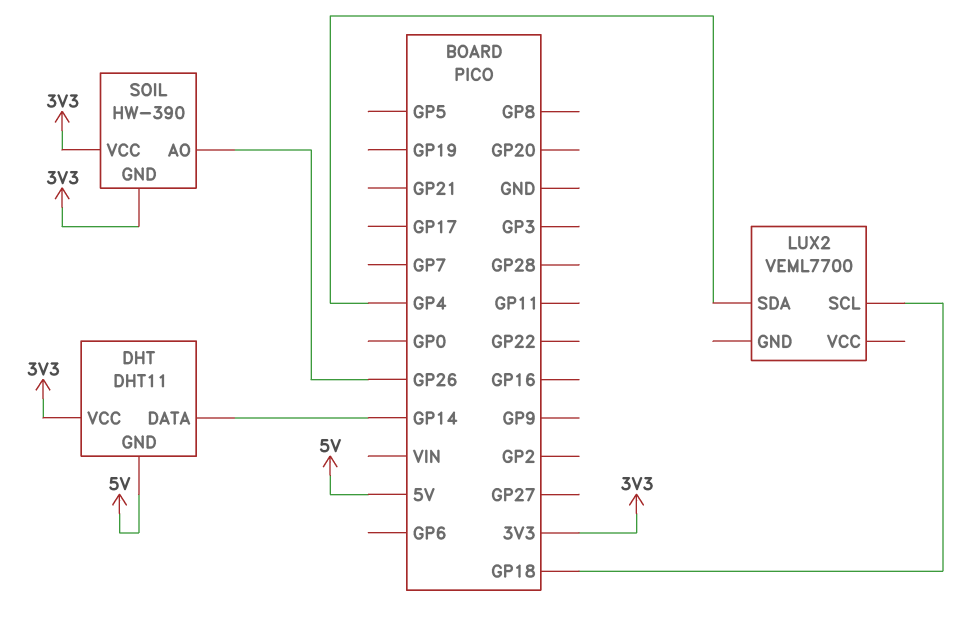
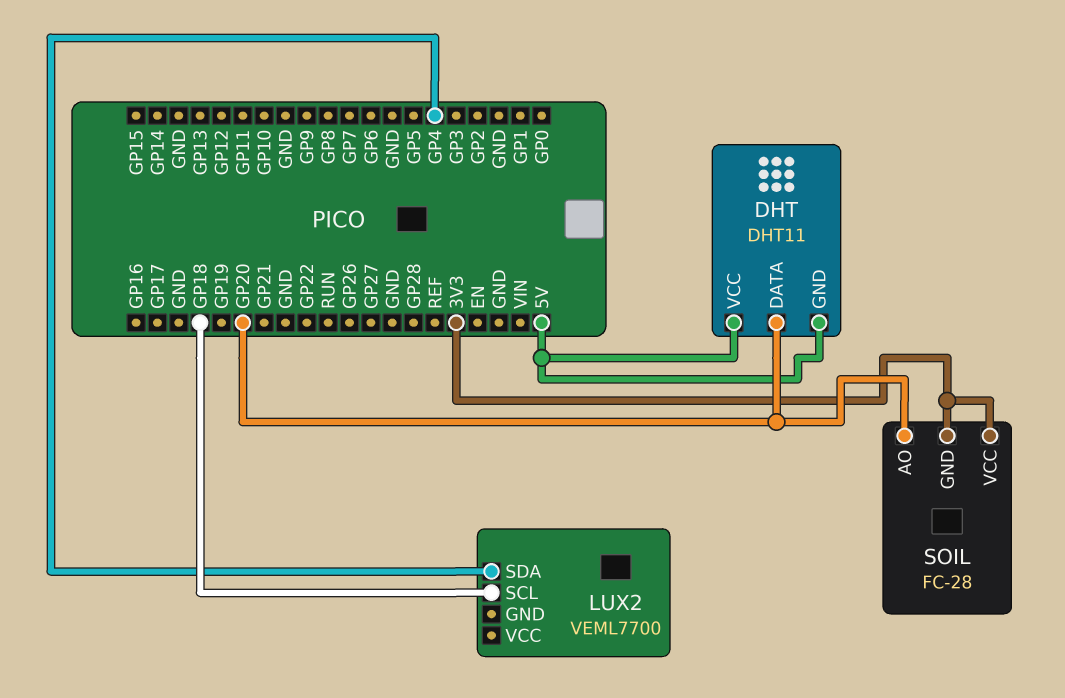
DHT pin DATA: GP14 -> GP20
DHT pin VCC: 3V3 -> 5V
SOIL: HW-390 -> FC-28
SOIL pin AO: GP26 -> GP20

